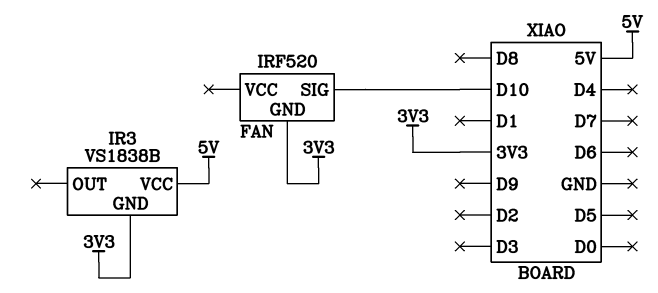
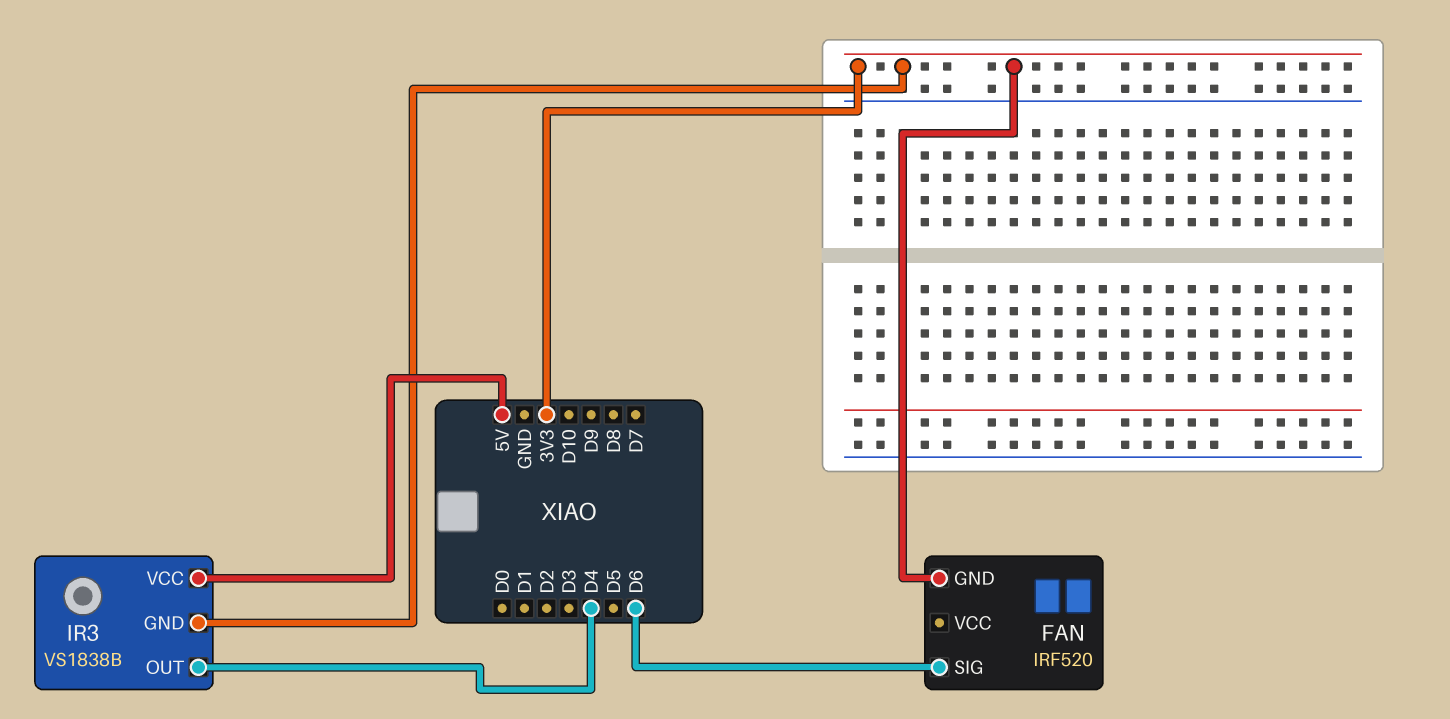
FAN pin SIG: D10 -> D6
IR3 pin OUT: none -> D4

